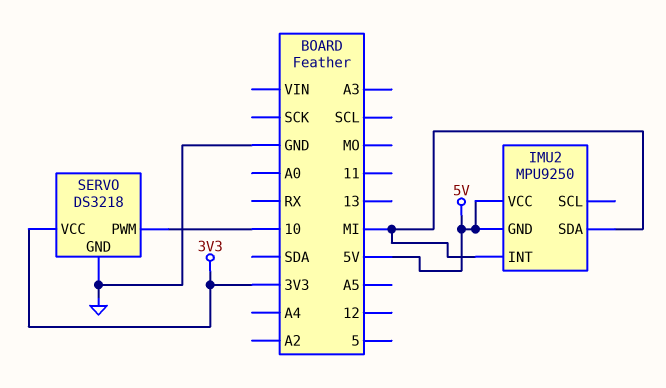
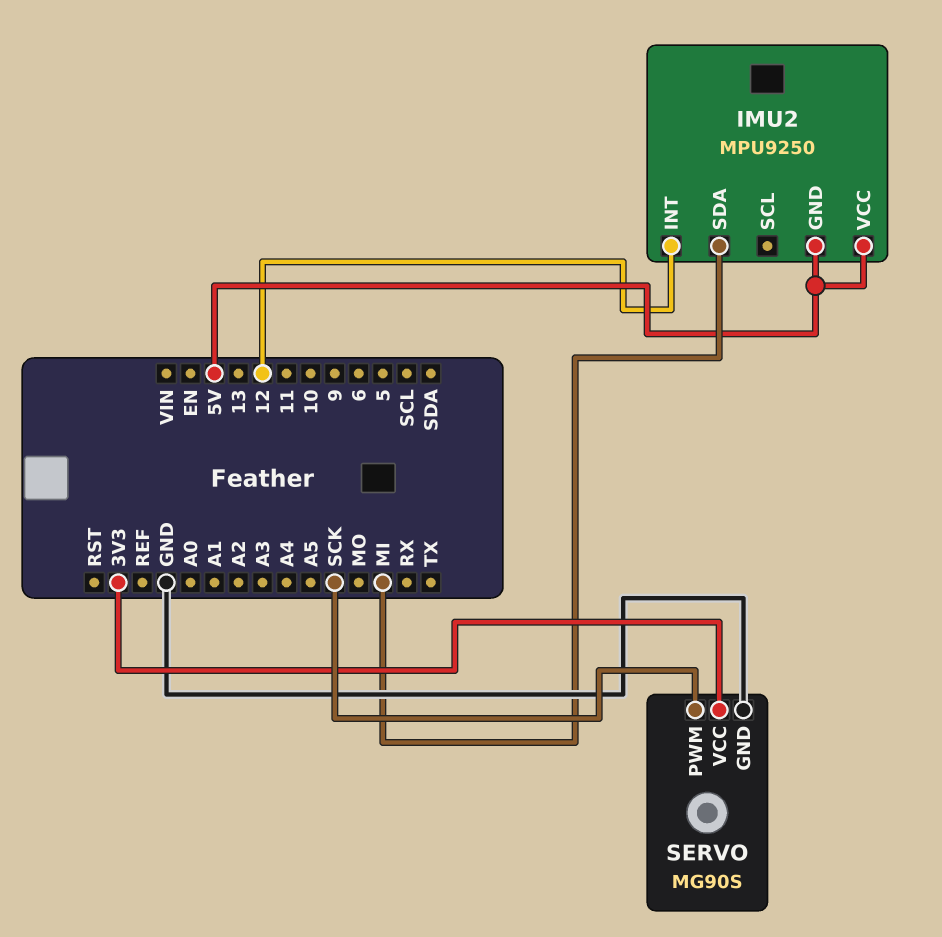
IMU2 pin INT: MI -> 12
SERVO: DS3218 -> MG90S
SERVO pin PWM: 10 -> SCK

